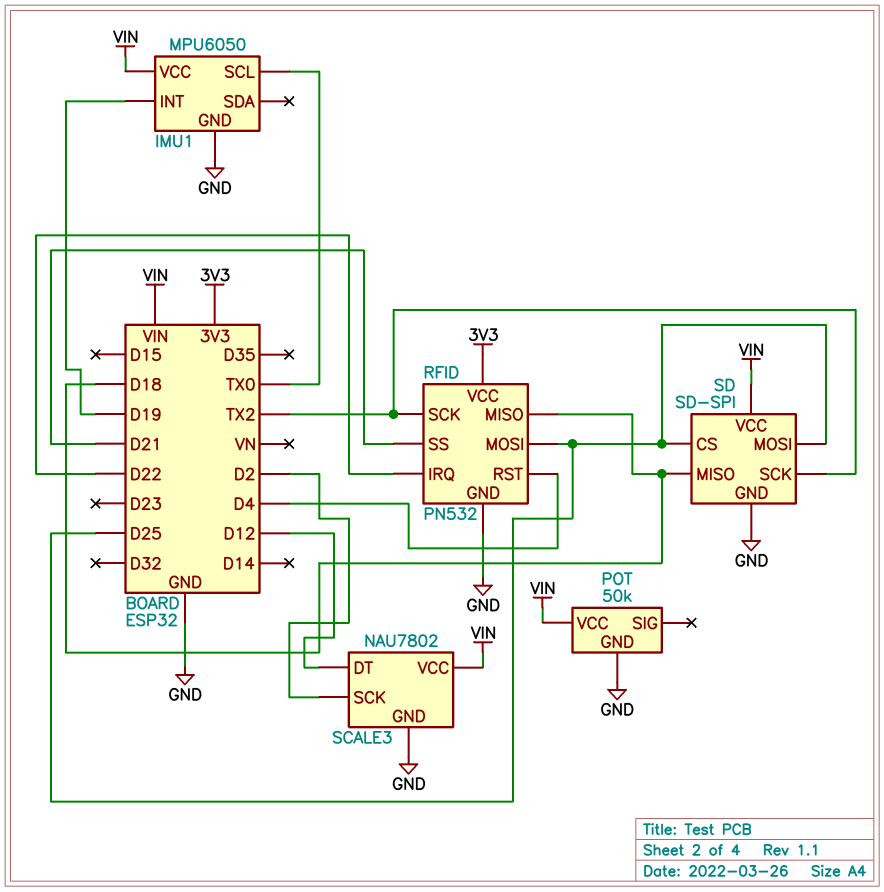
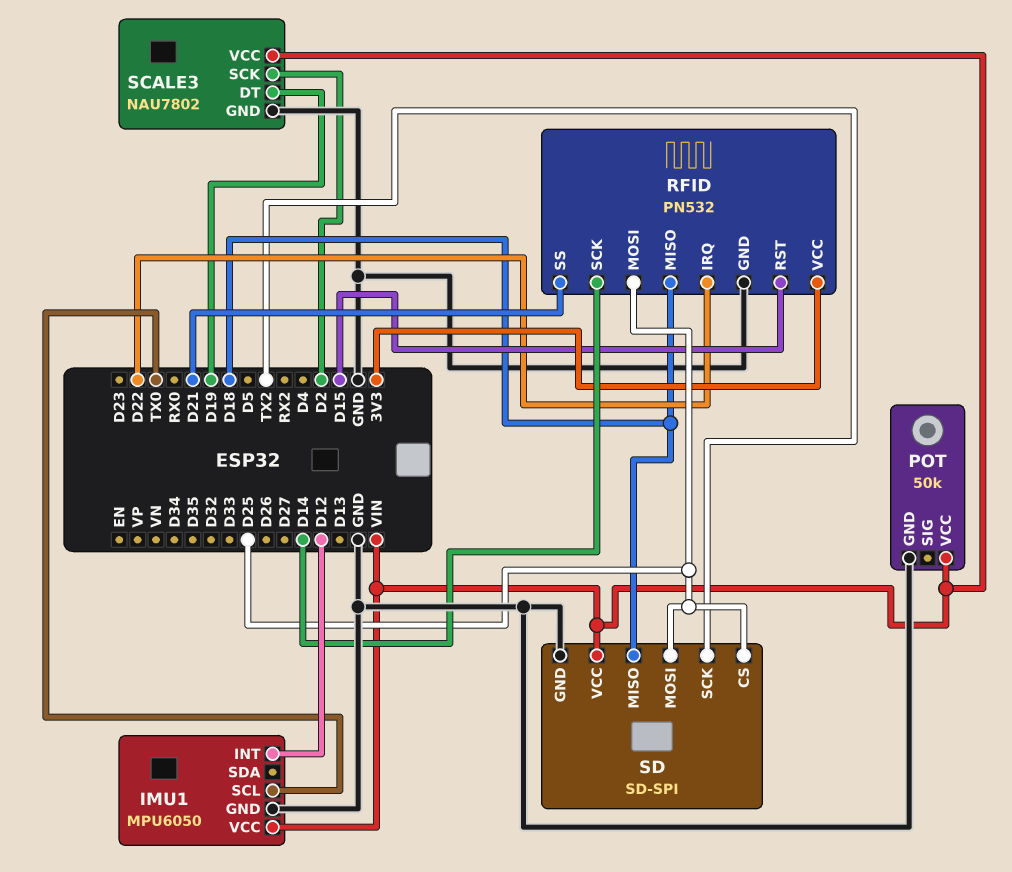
IMU1 pin INT: D19 -> D12
RFID pin RST: D4 -> D15
RFID pin SCK: TX2 -> D14
SCALE3 pin DT: D12 -> D19

